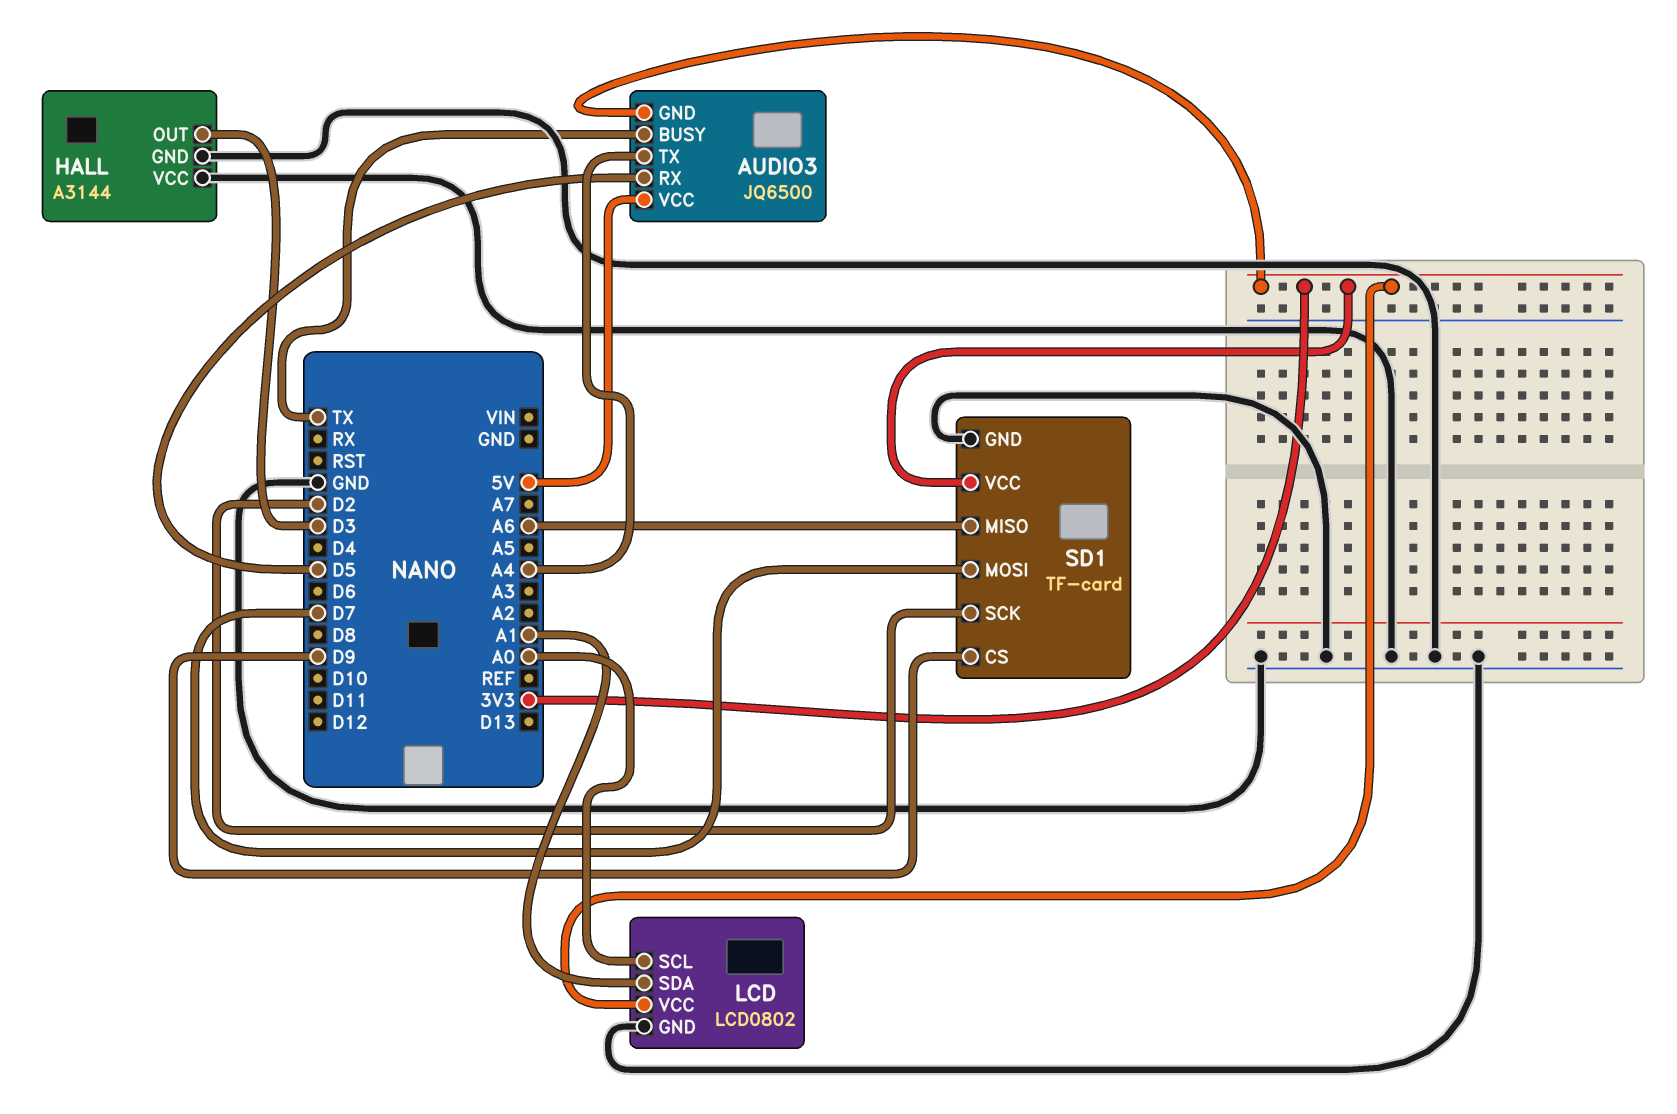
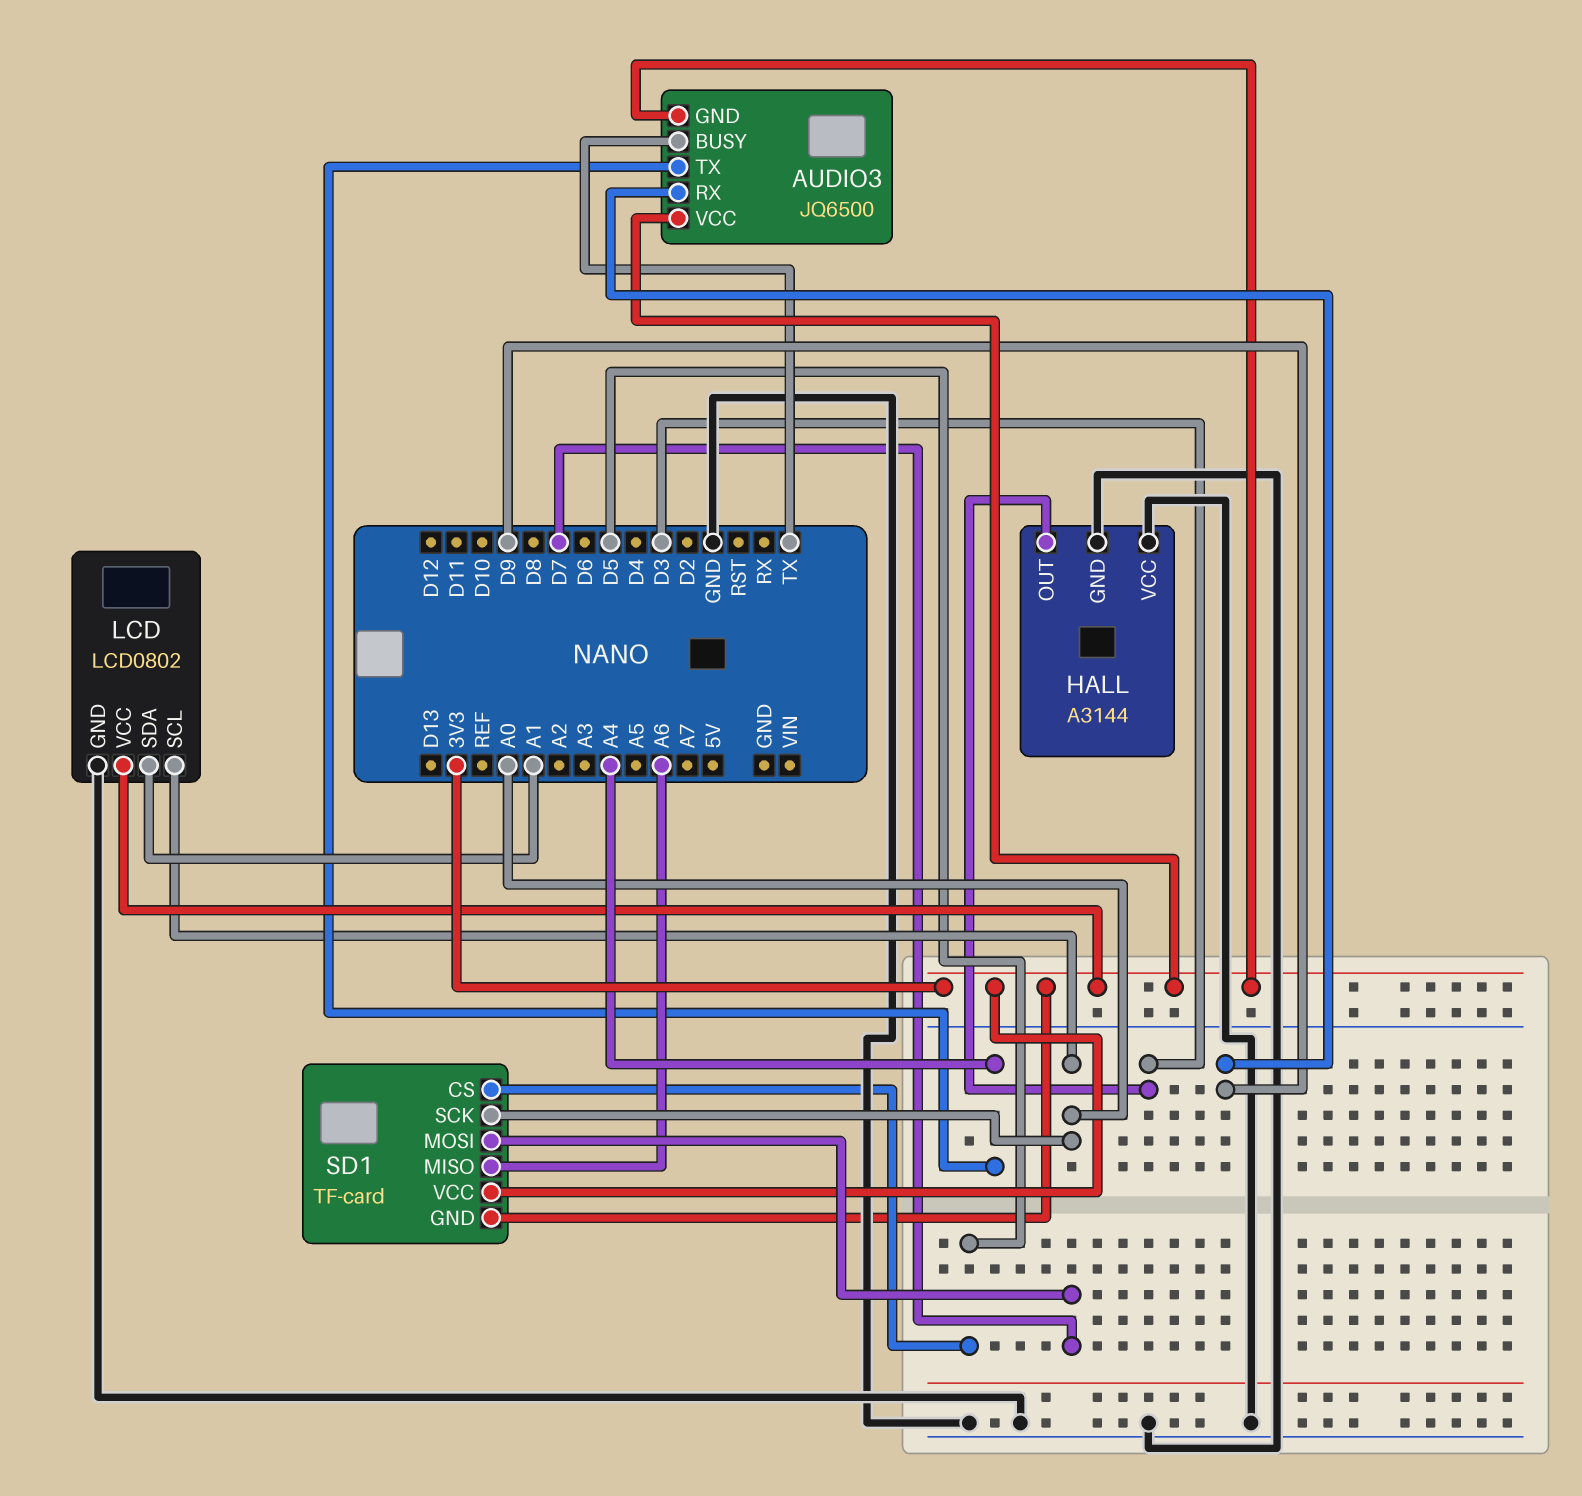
AUDIO3 pin RX: D5 -> D9
AUDIO3 pin VCC: 5V -> 3V3
SD1 pin CS: D9 -> D5
SD1 pin GND: GND -> 3V3
SD1 pin SCK: D2 -> A0

